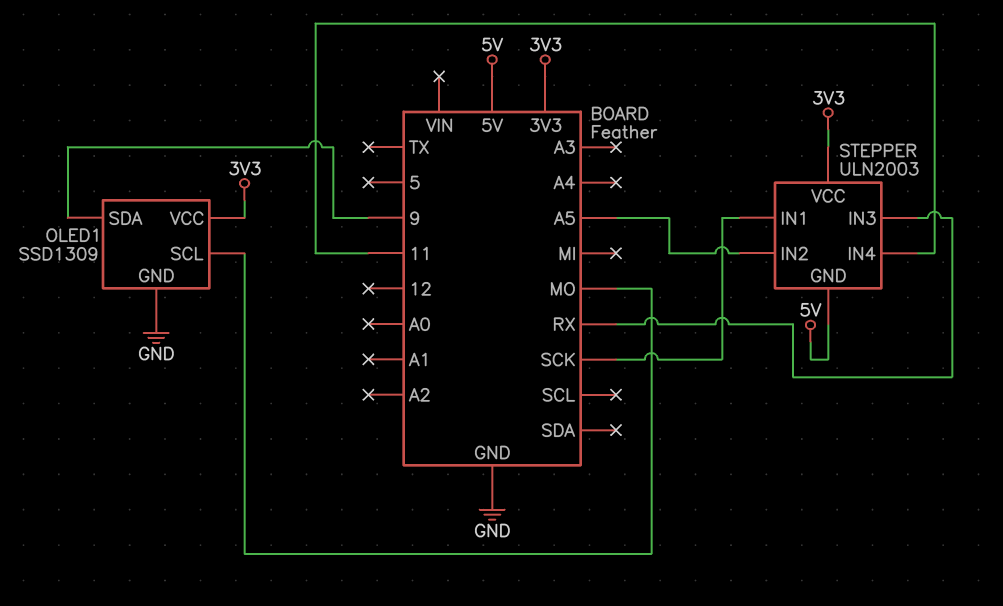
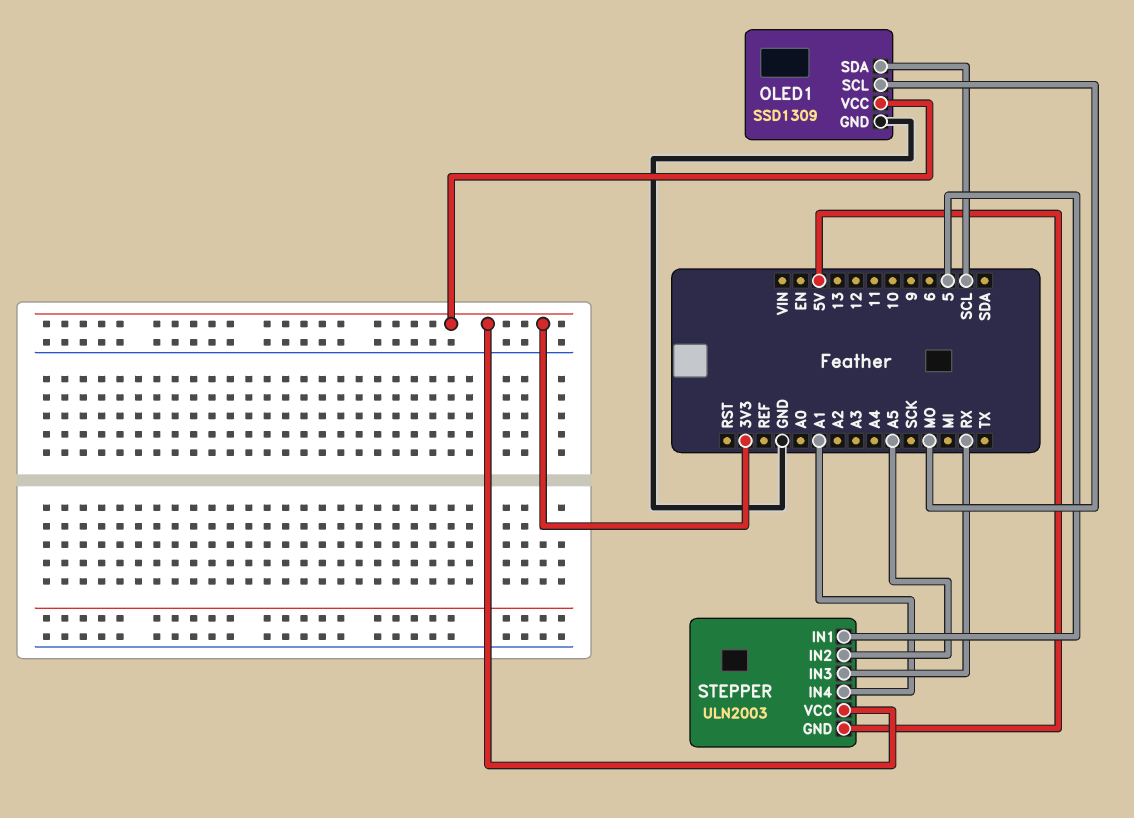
OLED1 pin SDA: 9 -> SCL
STEPPER pin IN1: SCK -> 5
STEPPER pin IN4: 11 -> A1

